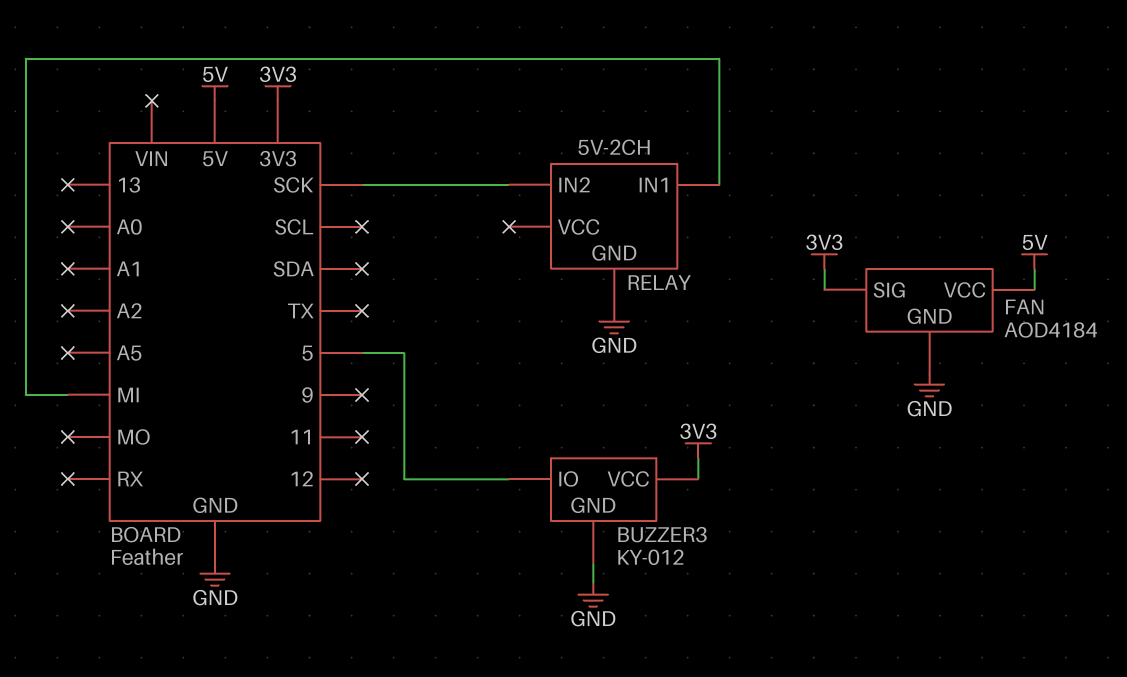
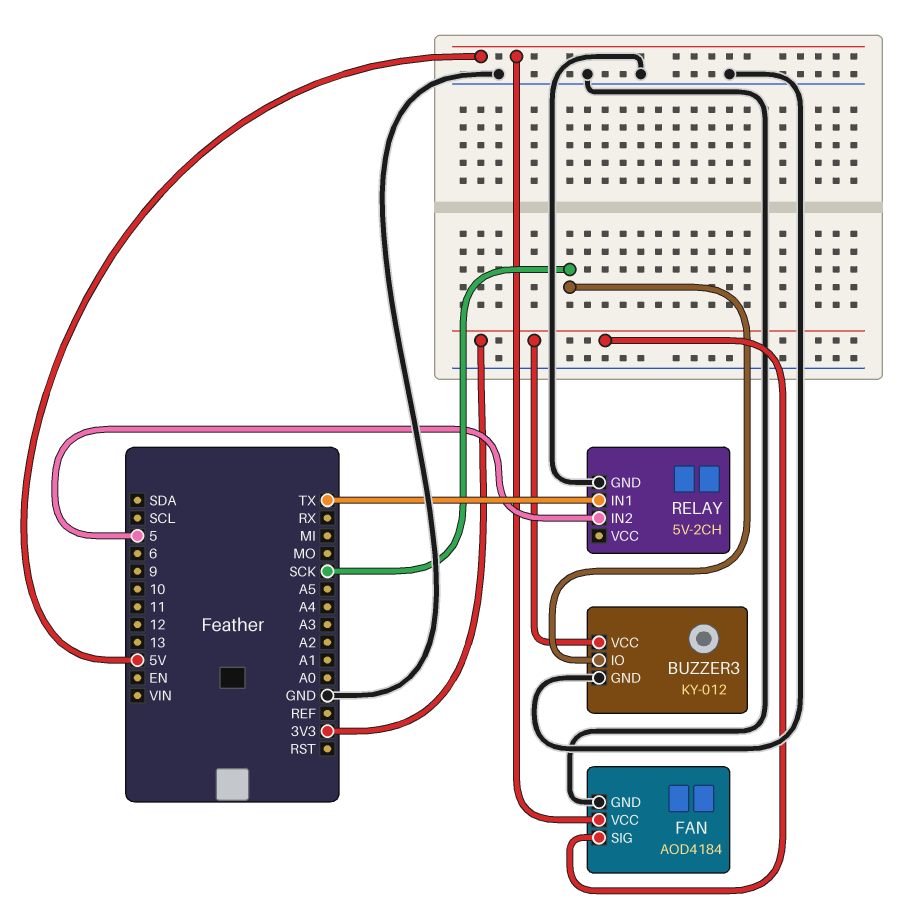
BUZZER3 pin IO: 5 -> SCK
RELAY pin IN1: MI -> TX
RELAY pin IN2: SCK -> 5

